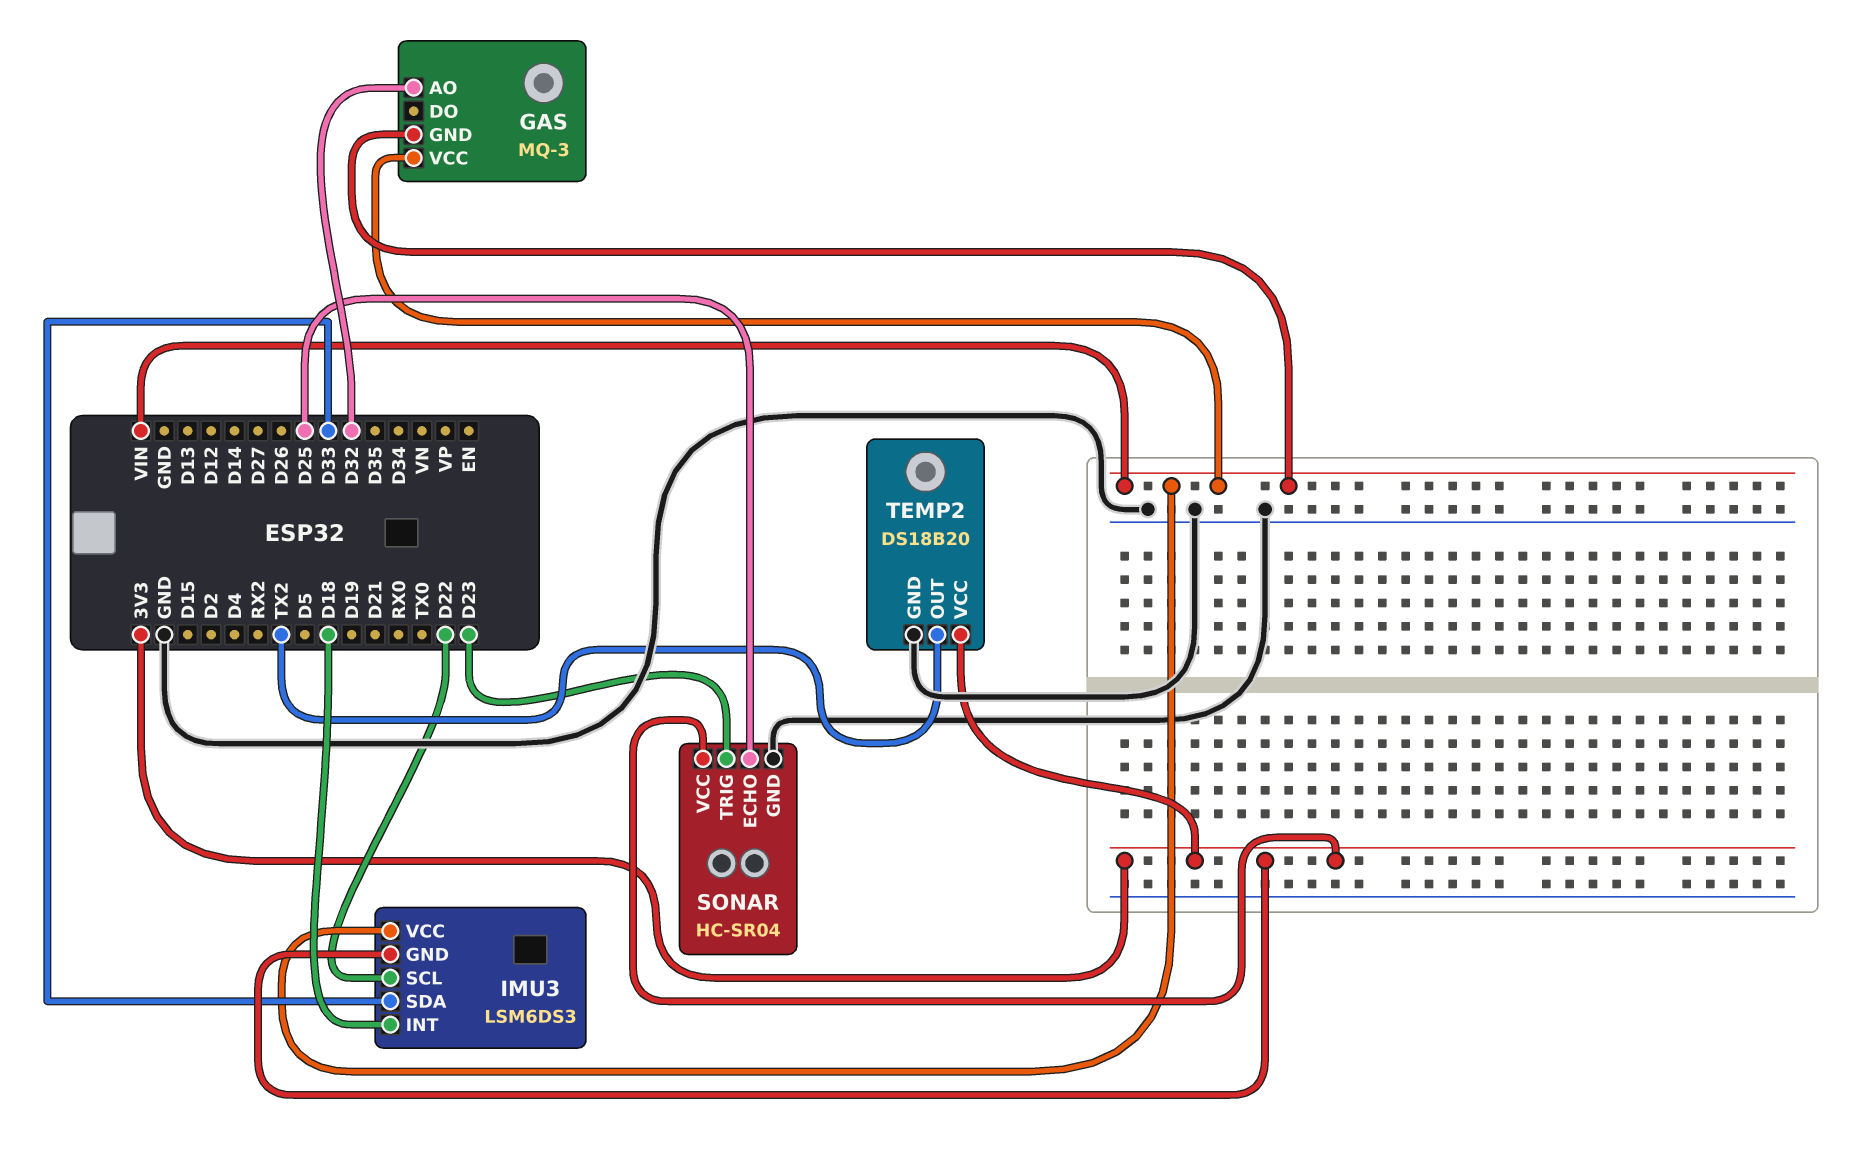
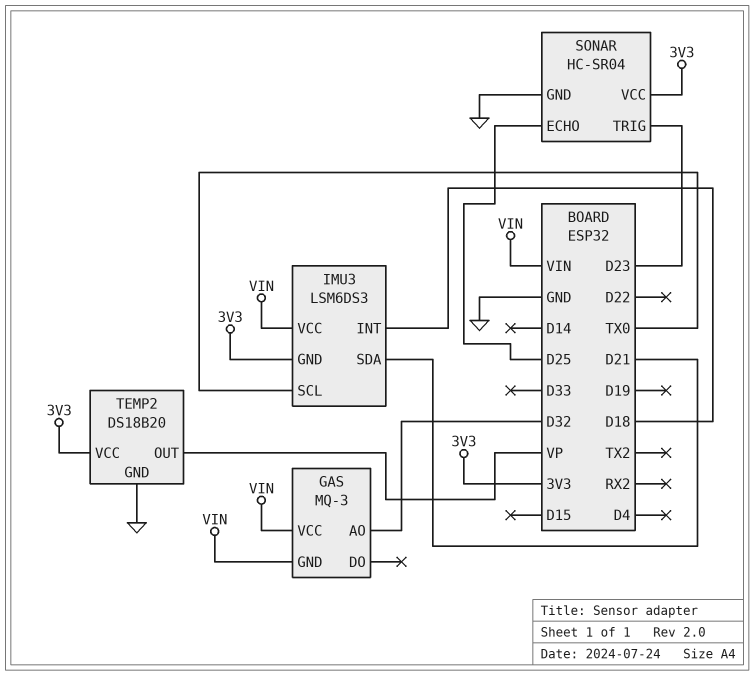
IMU3 pin SCL: D22 -> TX0
IMU3 pin SDA: D33 -> D21
TEMP2 pin OUT: TX2 -> VP

